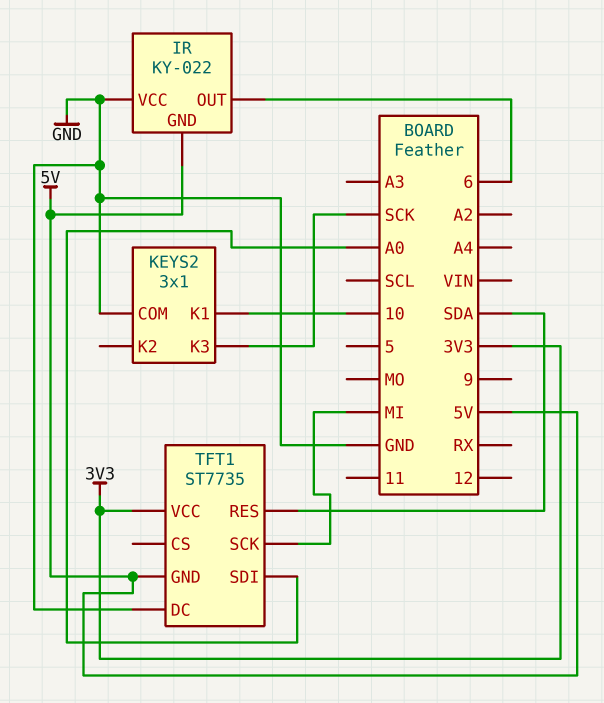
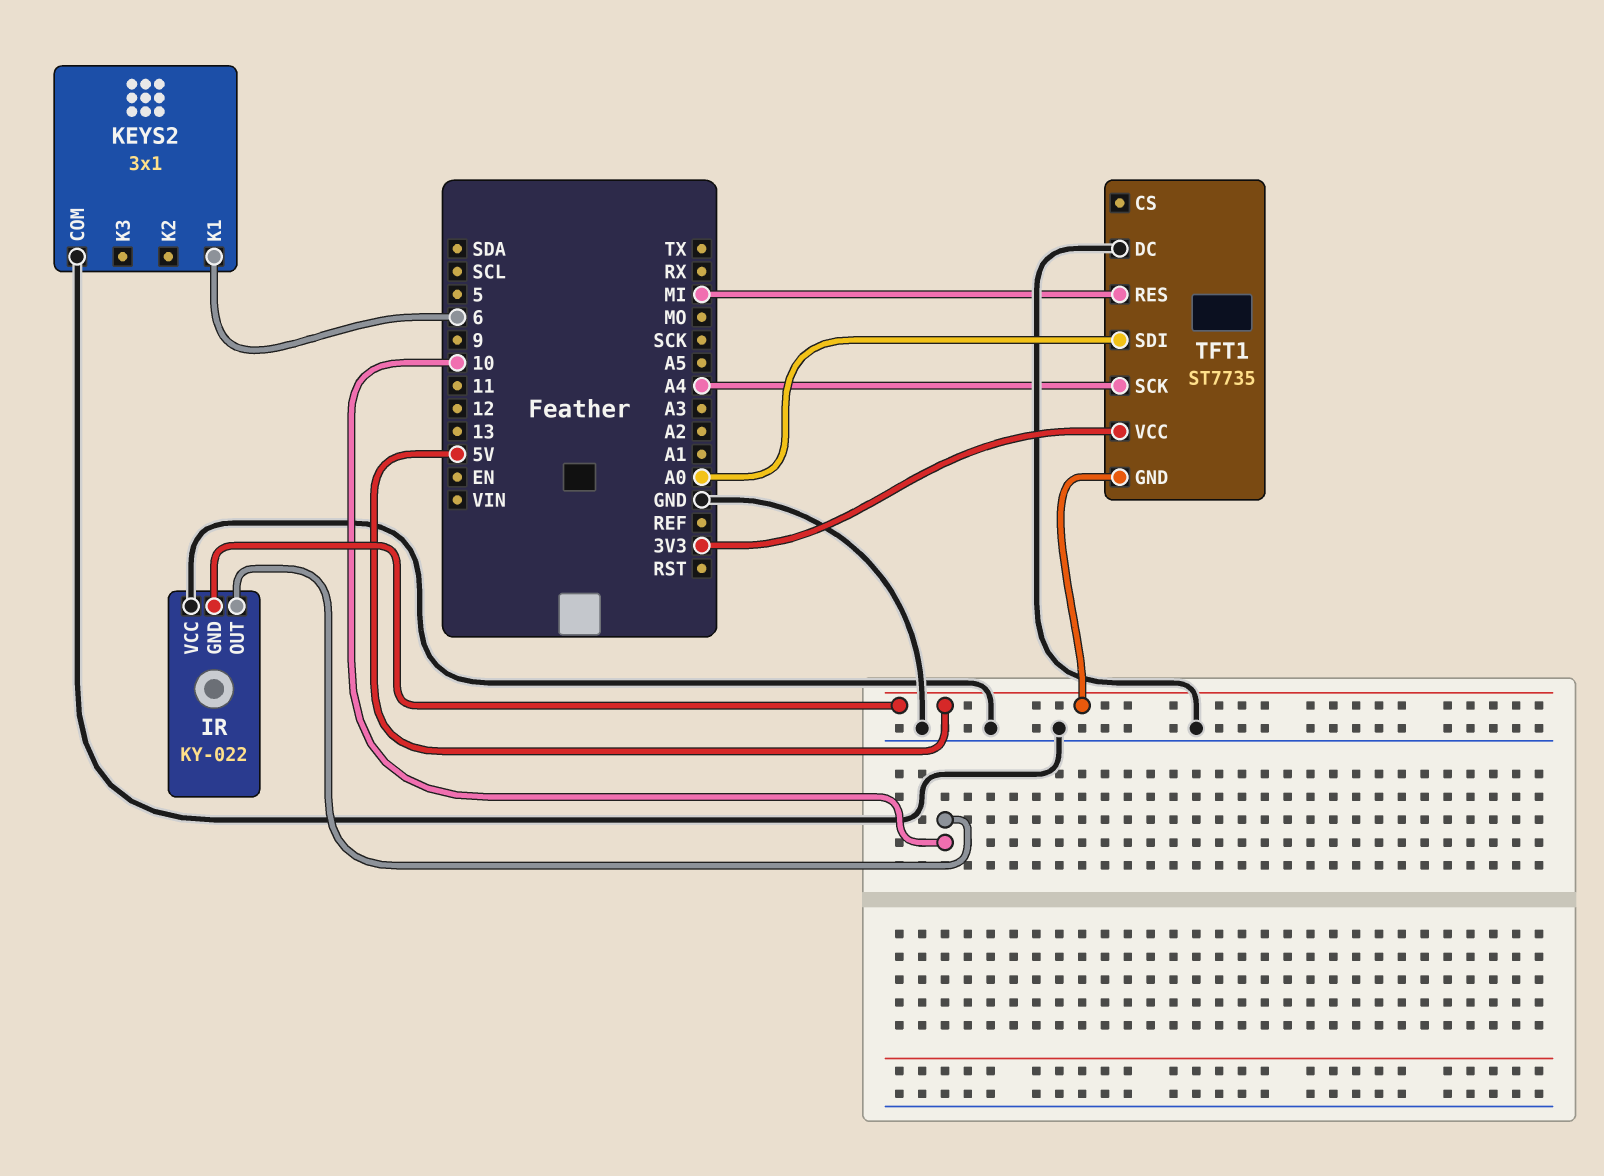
IR pin OUT: 6 -> 10
KEYS2 pin K1: 10 -> 6
KEYS2 pin K3: SCK -> none
TFT1 pin RES: SDA -> MI
TFT1 pin SCK: MI -> A4

